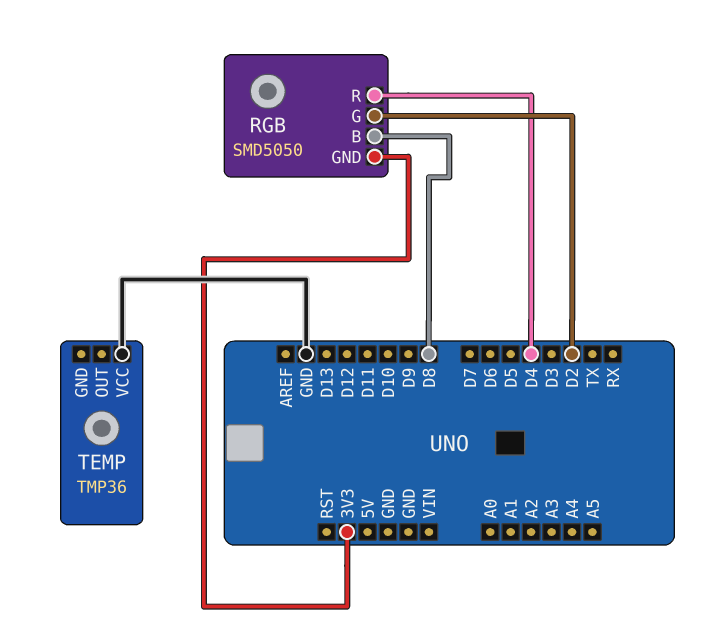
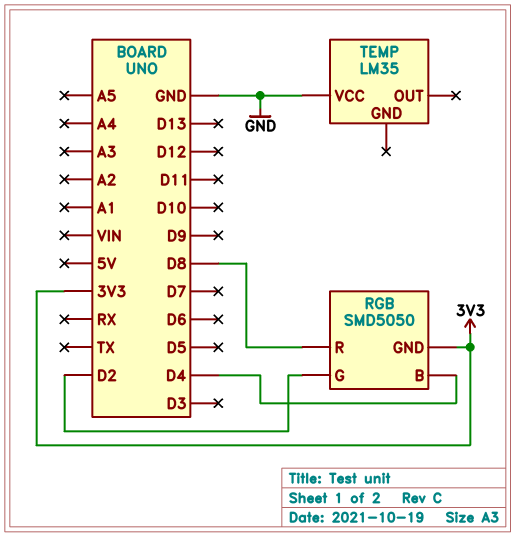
RGB pin B: D8 -> D4
RGB pin R: D4 -> D8
TEMP: TMP36 -> LM35

